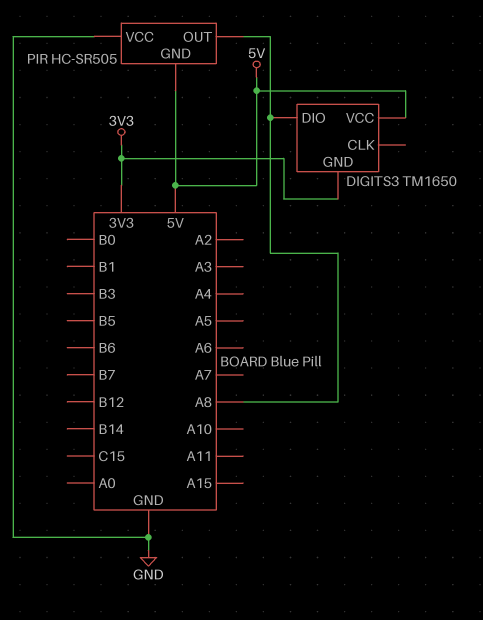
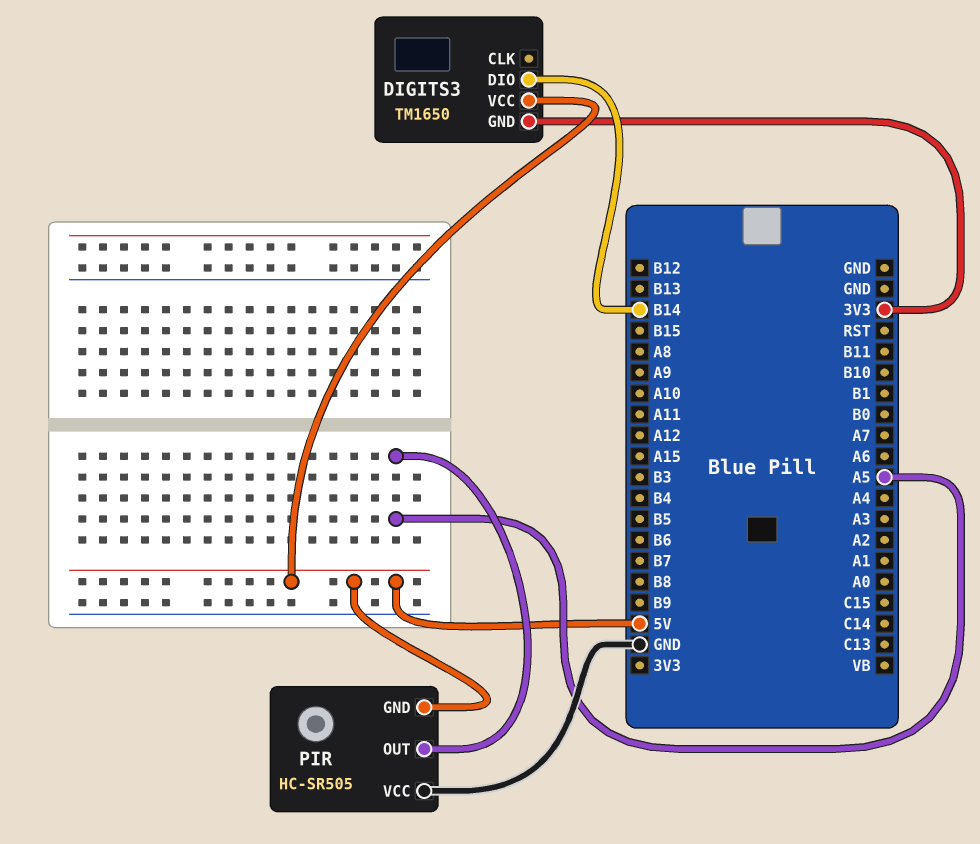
DIGITS3 pin DIO: A8 -> B14
PIR pin OUT: A8 -> A5

